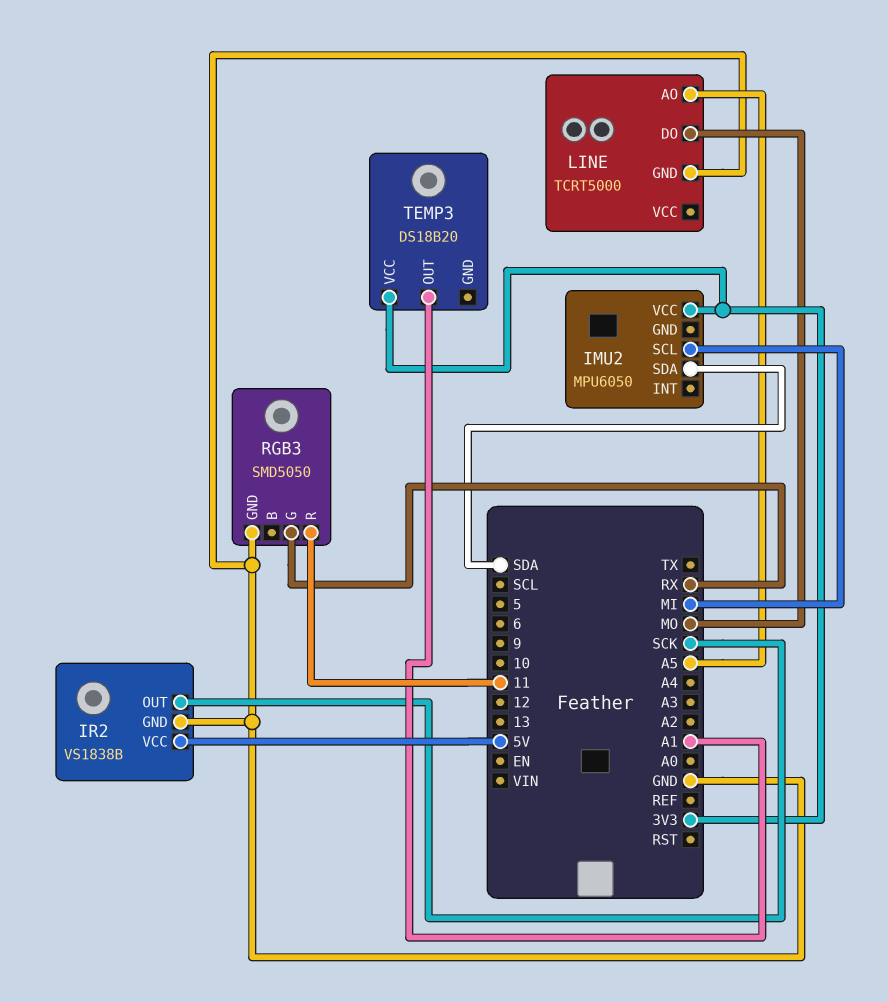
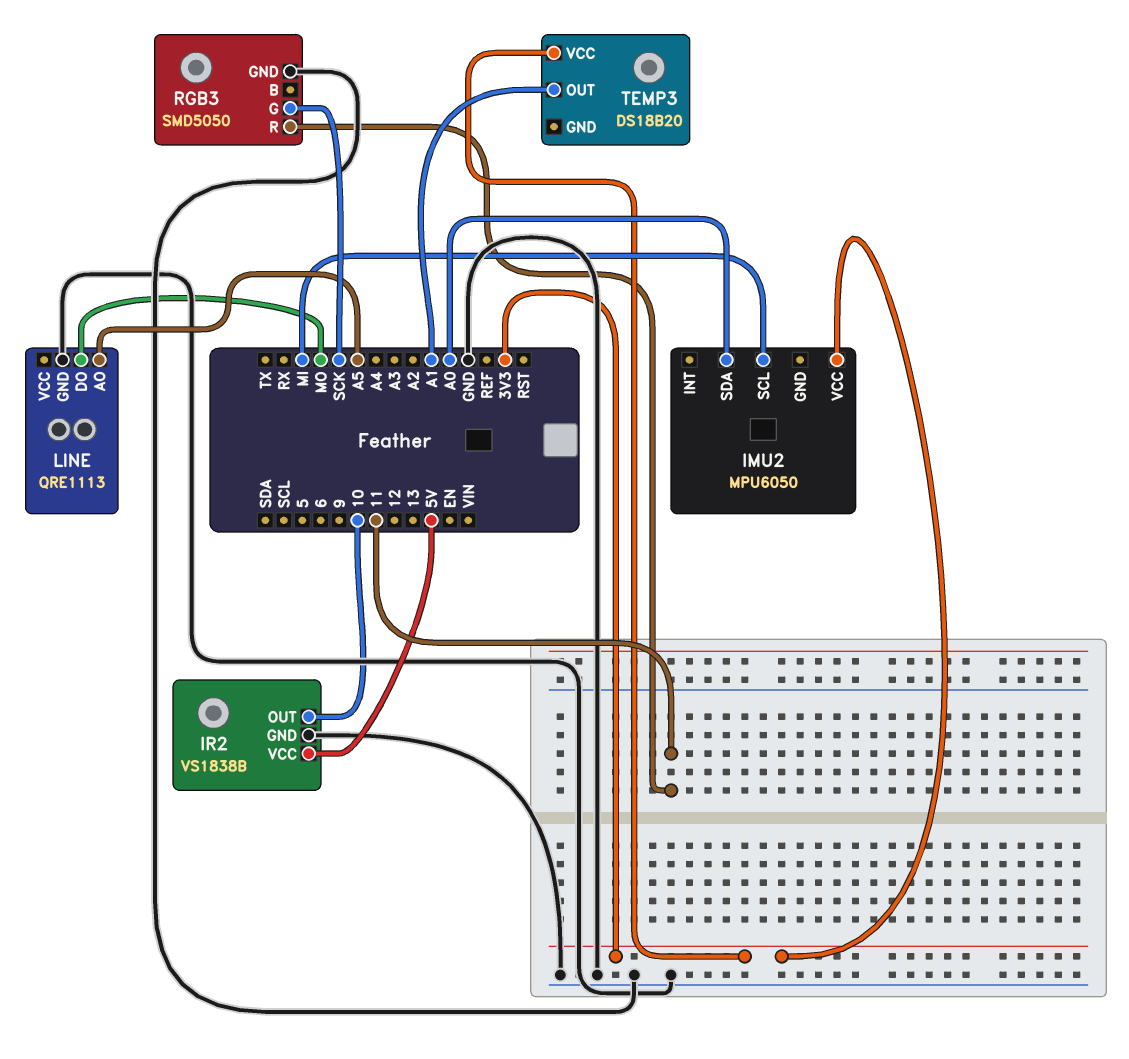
IMU2 pin SDA: SDA -> A0
IR2 pin OUT: SCK -> 10
LINE: TCRT5000 -> QRE1113
RGB3 pin G: RX -> SCK

